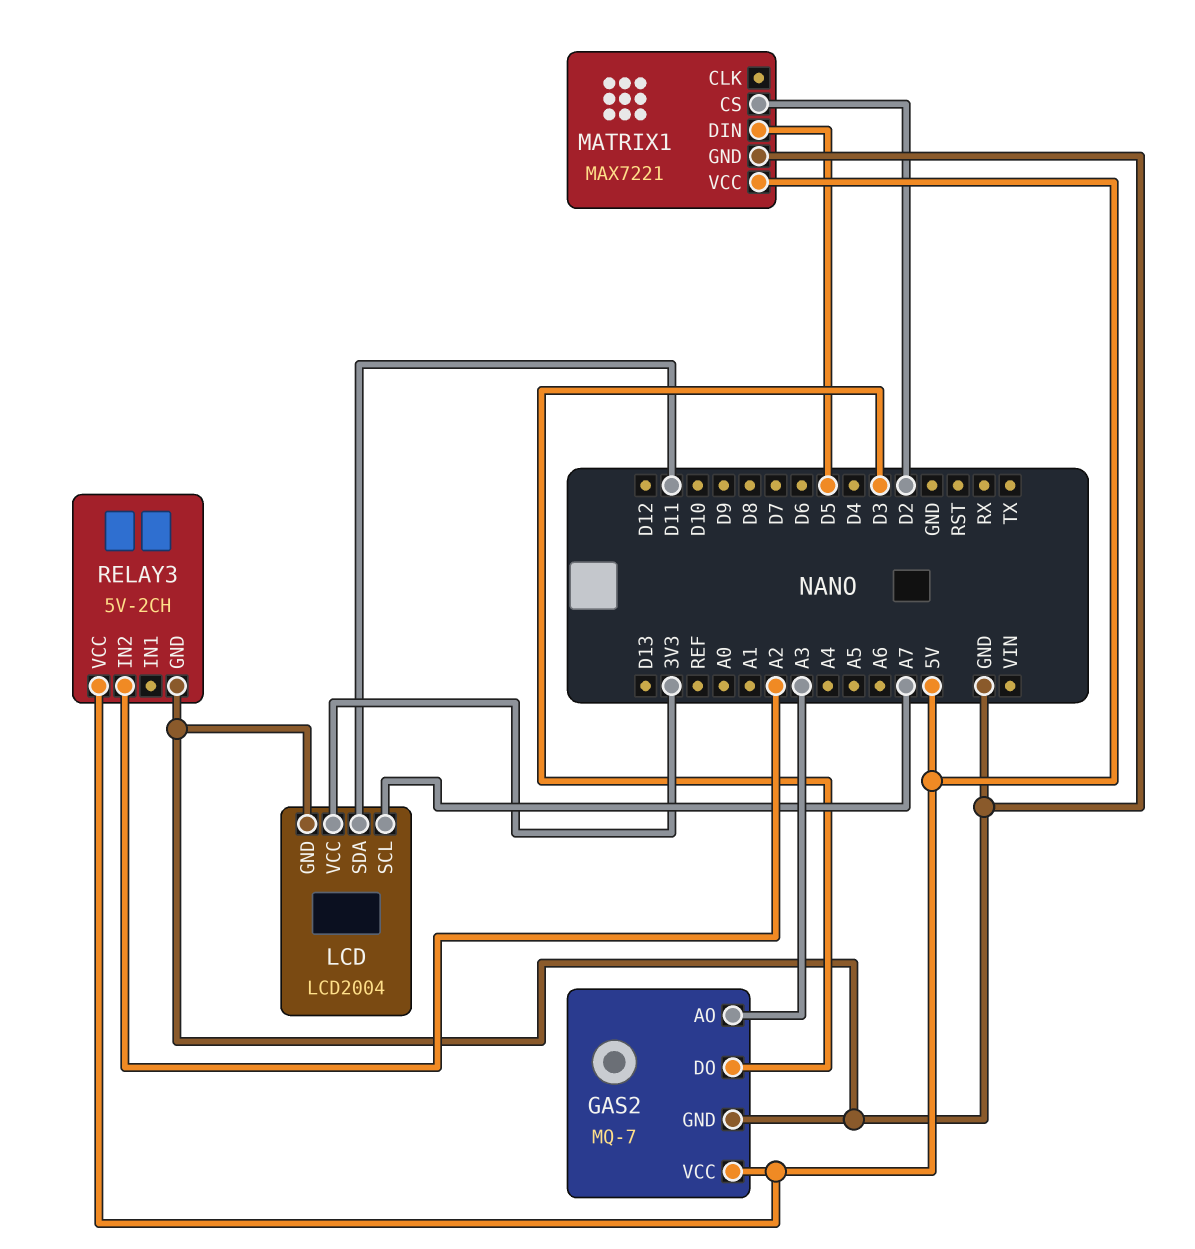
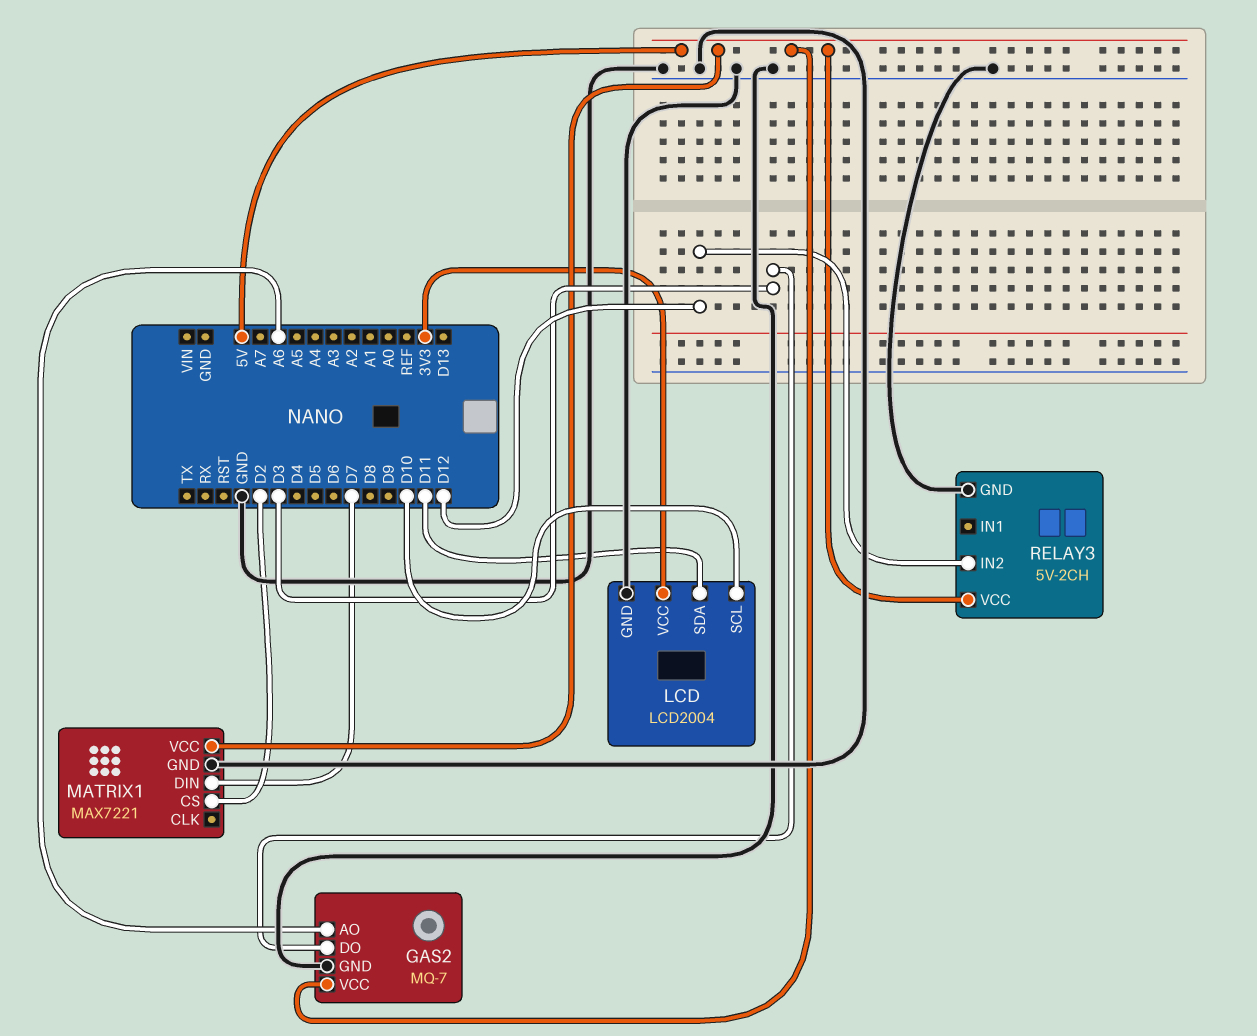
GAS2 pin AO: A3 -> A6
LCD pin SCL: A7 -> D10
MATRIX1 pin DIN: D5 -> D7
RELAY3 pin IN2: A2 -> D12

